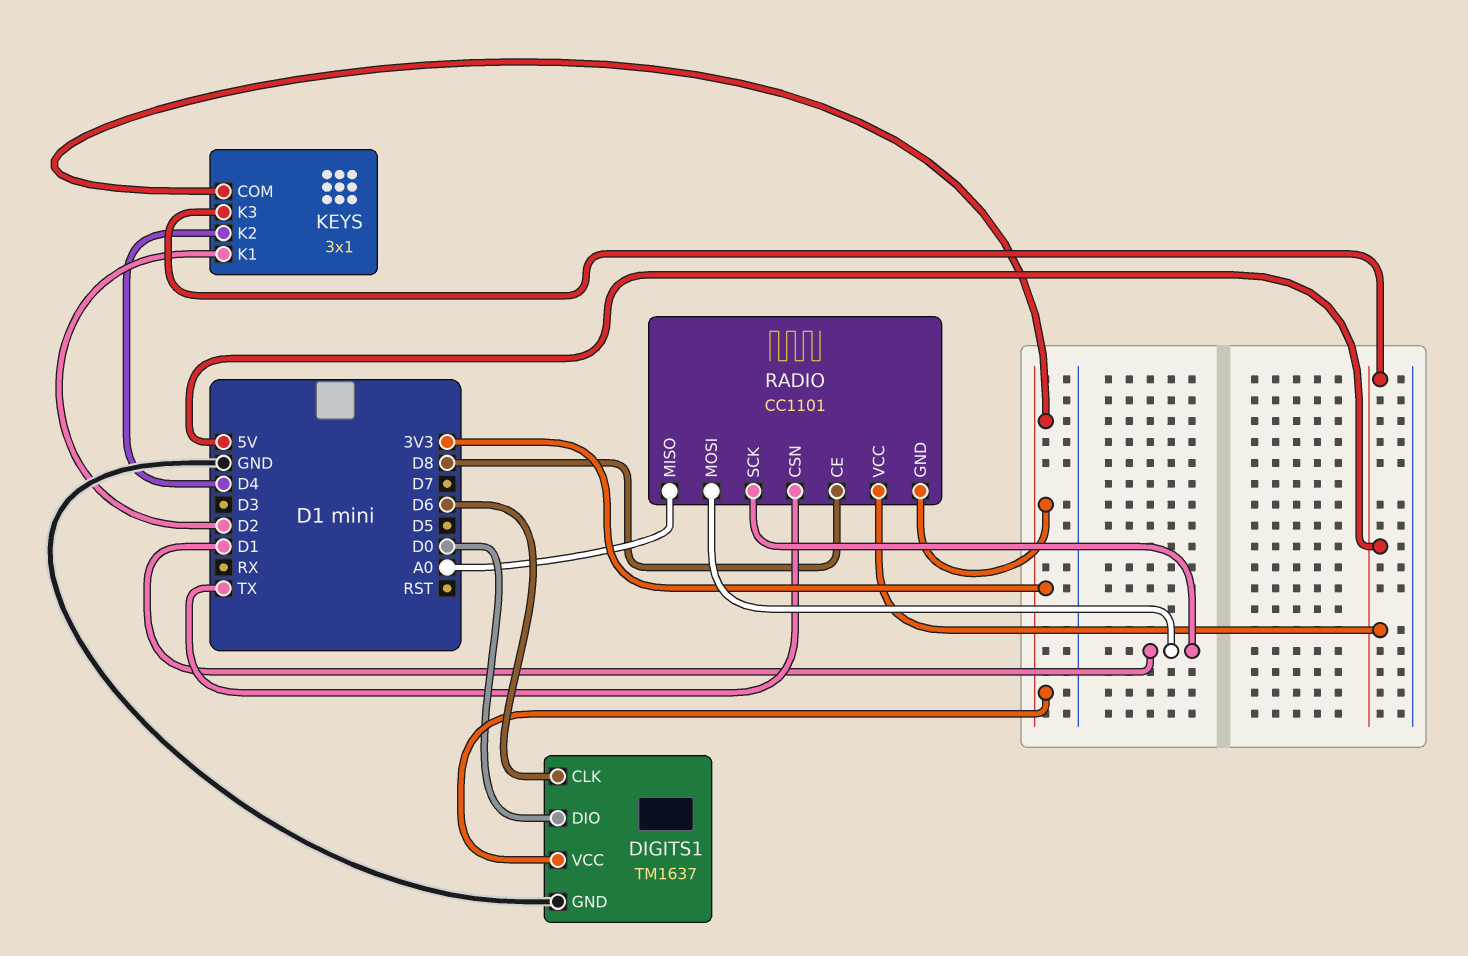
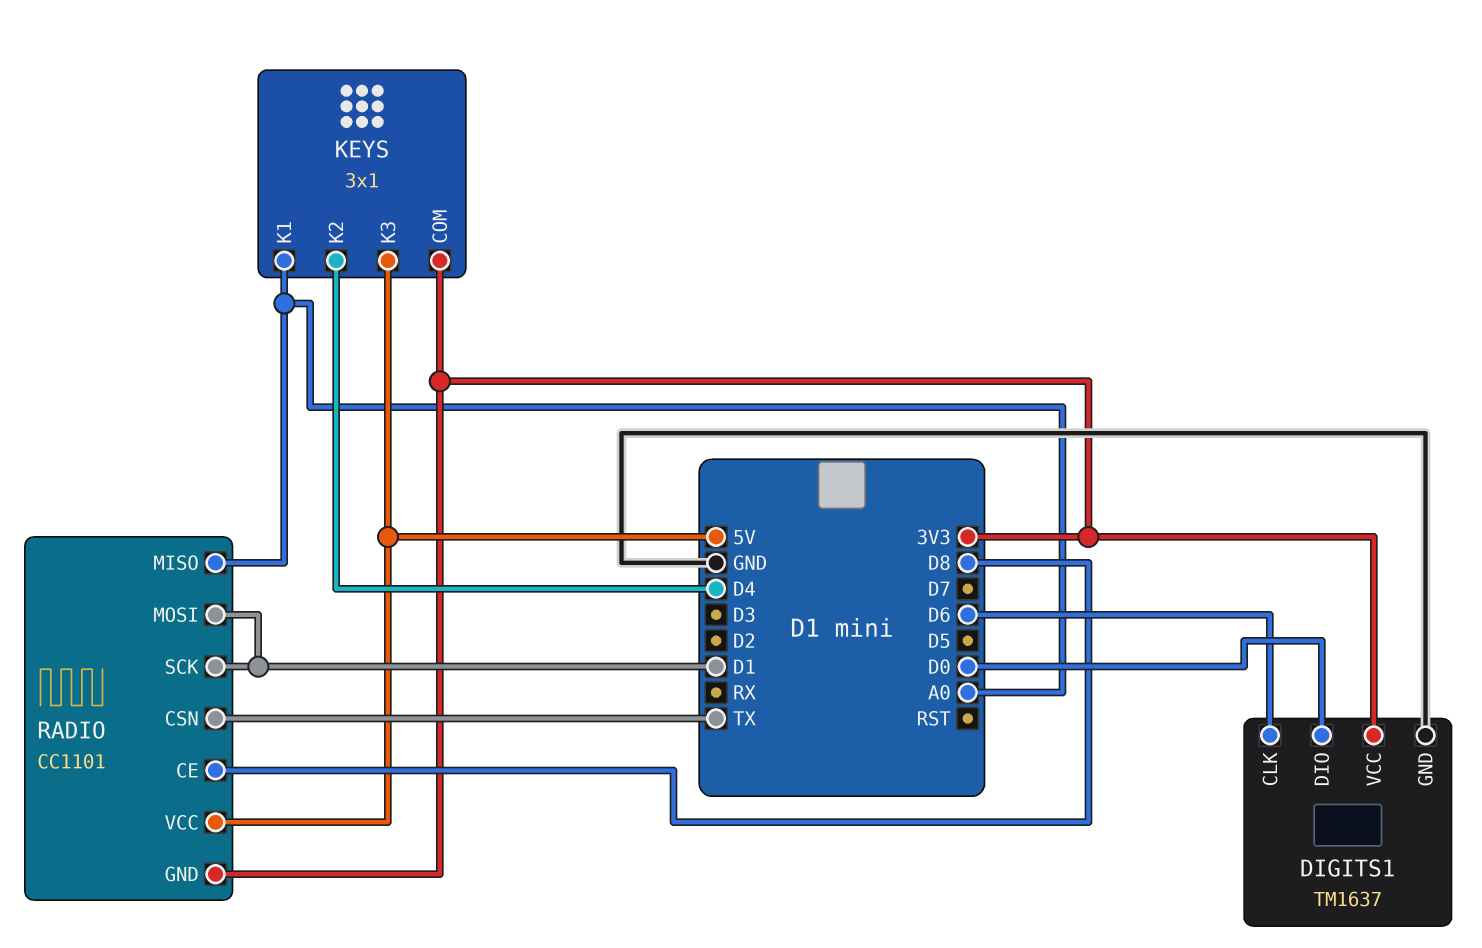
KEYS pin K1: D2 -> A0

